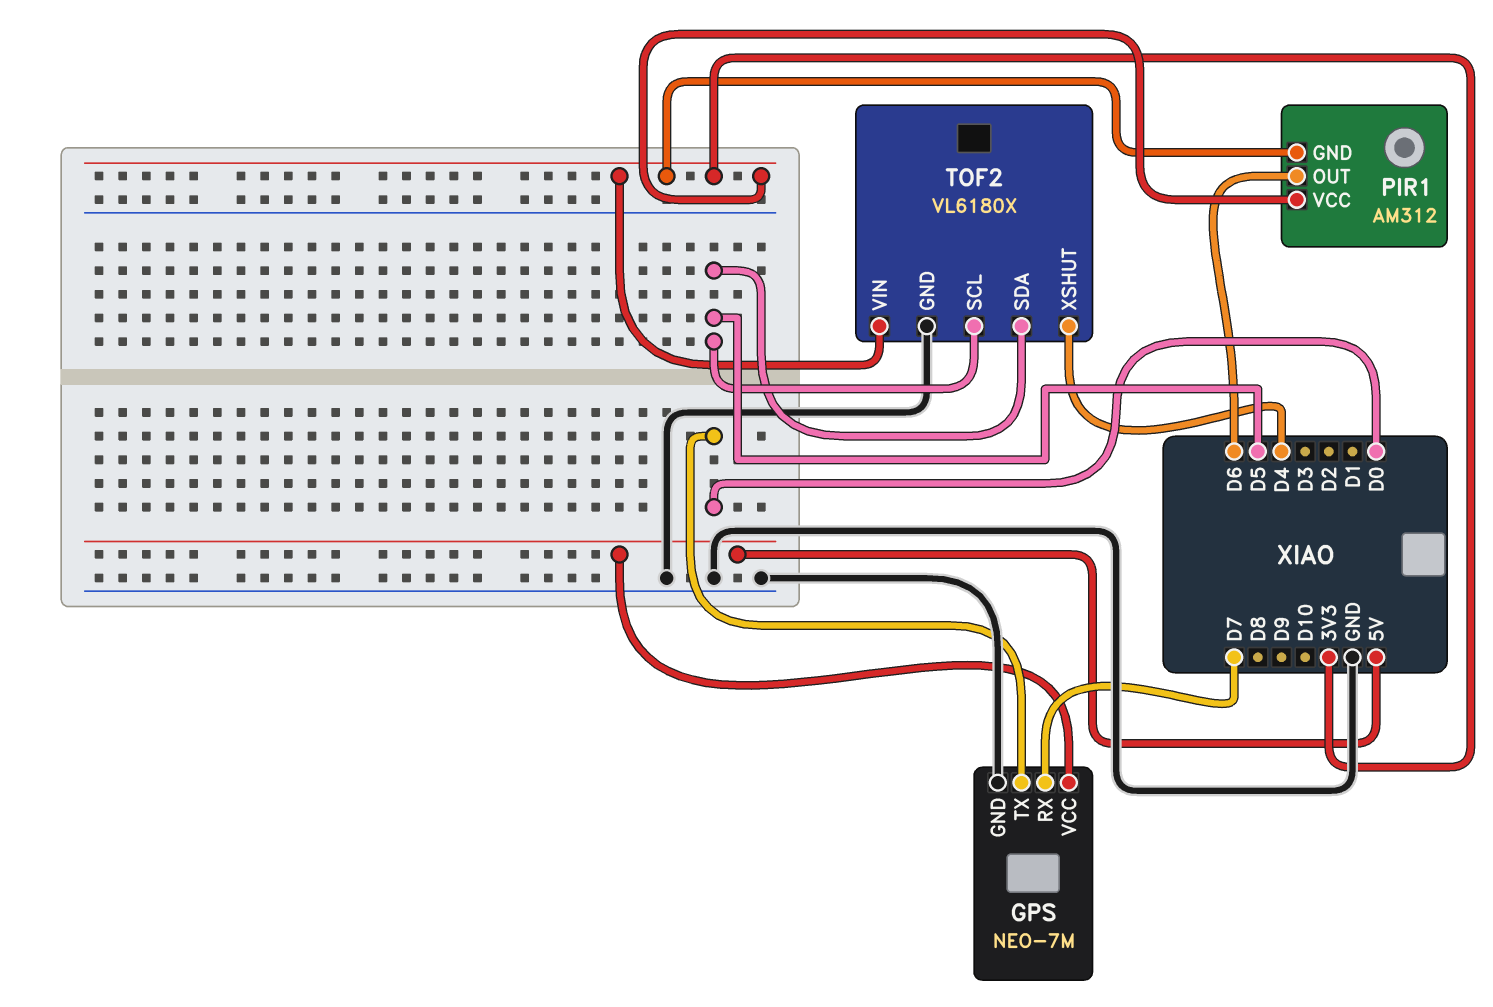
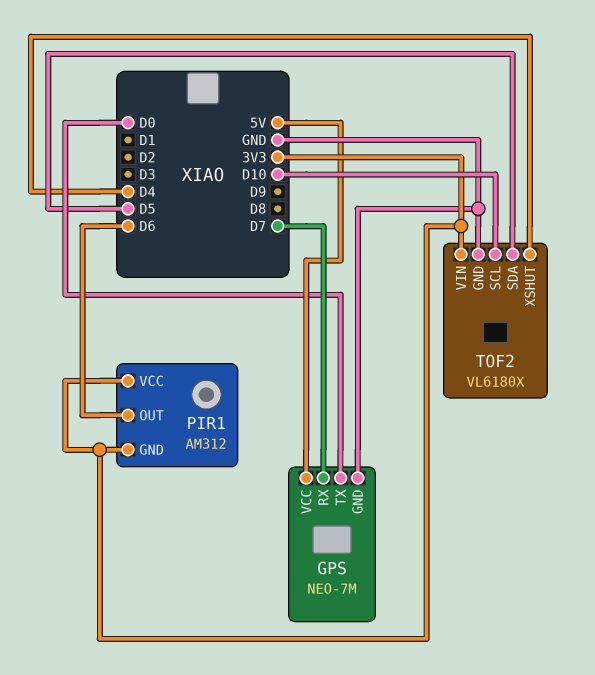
TOF2 pin SCL: D5 -> D10

